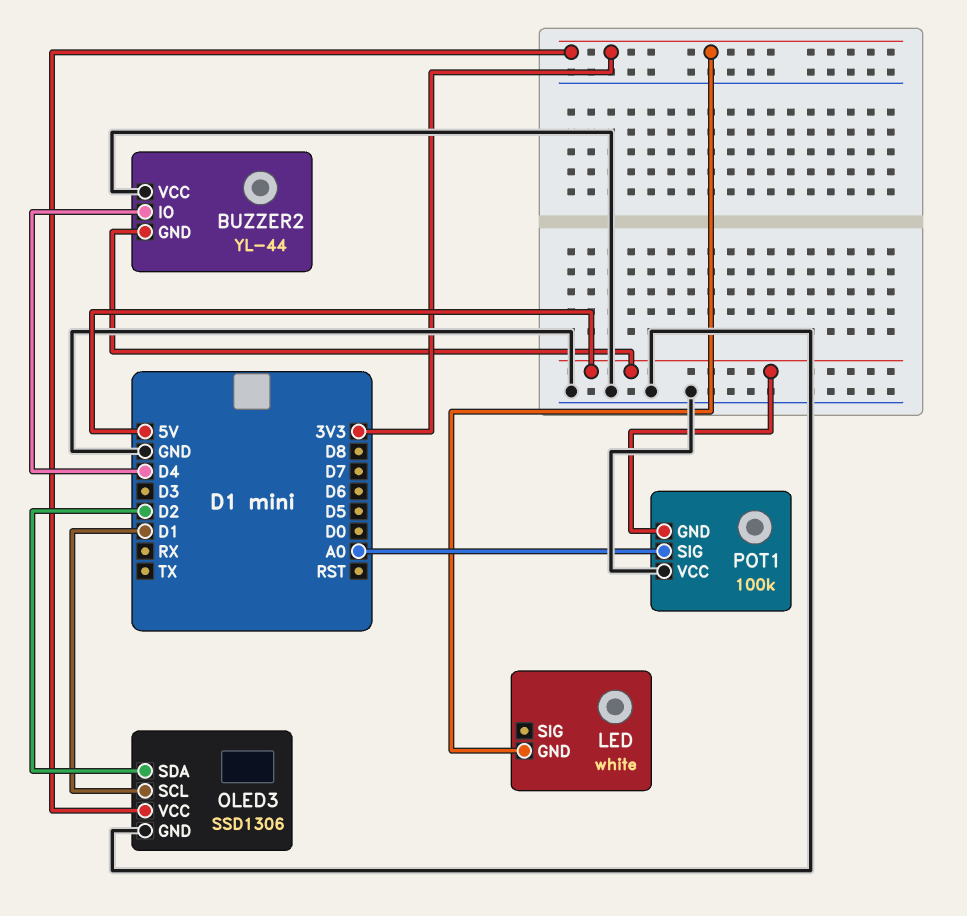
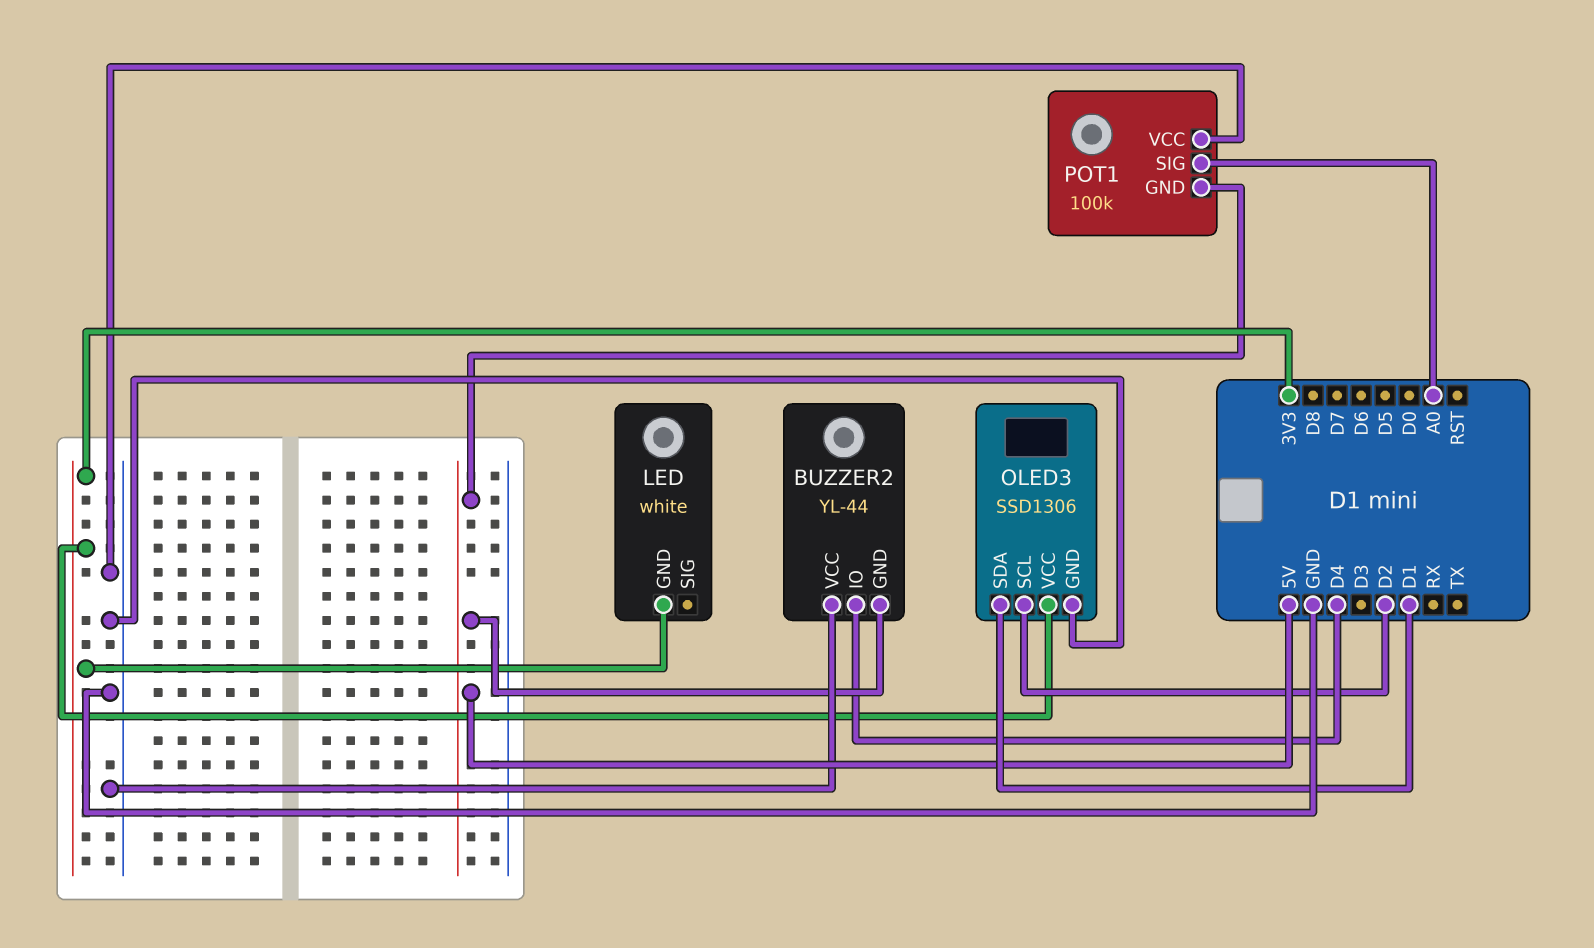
OLED3 pin SCL: D1 -> D2
OLED3 pin SDA: D2 -> D1

